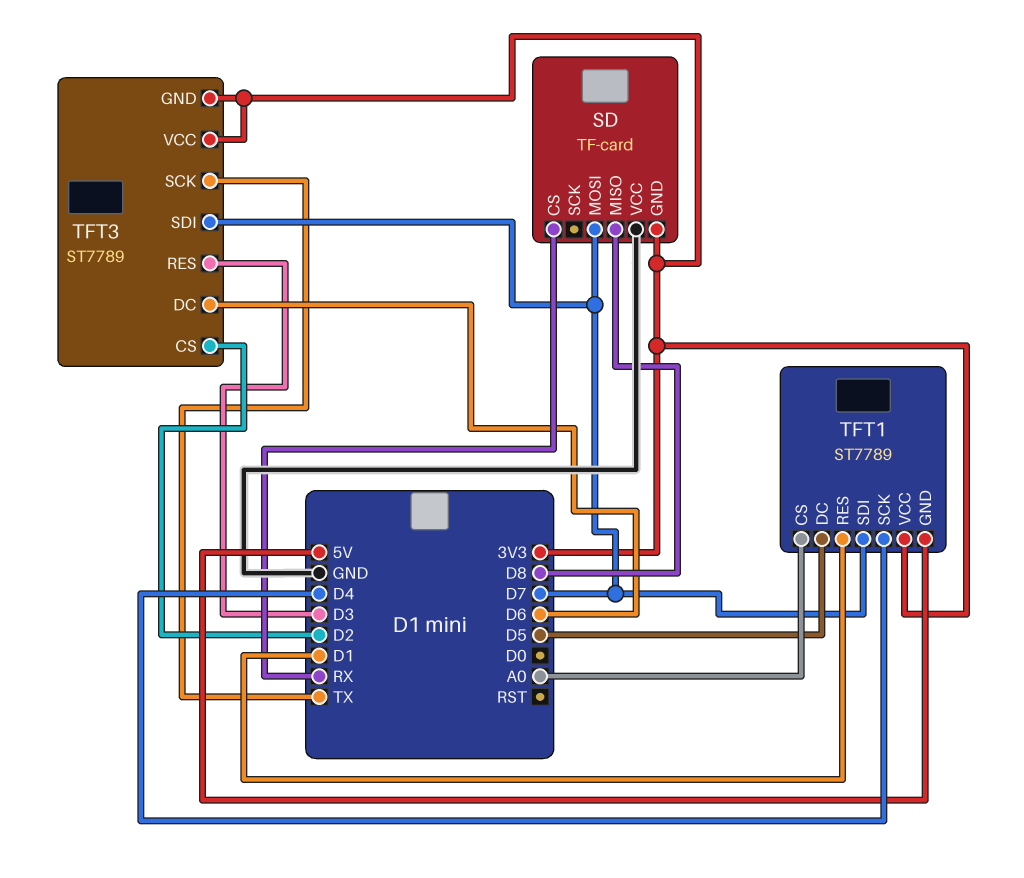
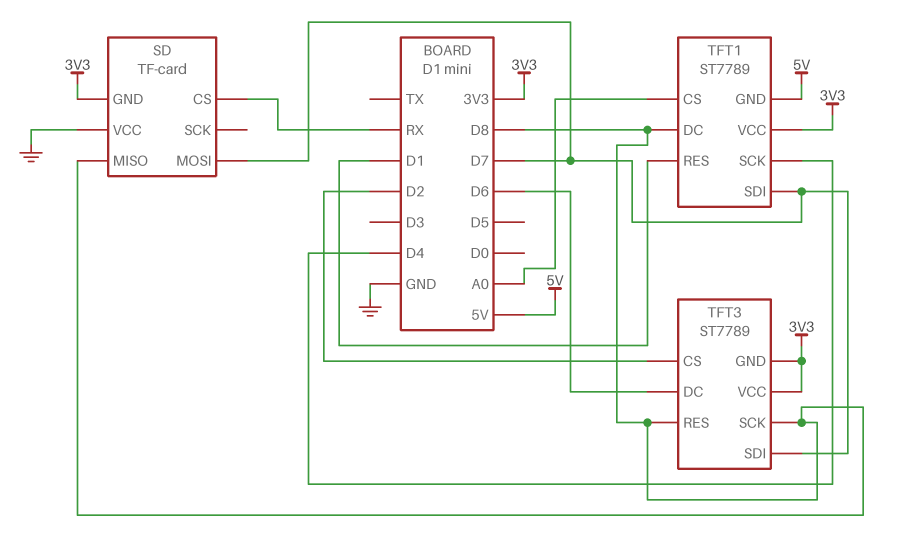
TFT1 pin DC: D5 -> D8
TFT3 pin RES: D3 -> D8
TFT3 pin SCK: TX -> D8

